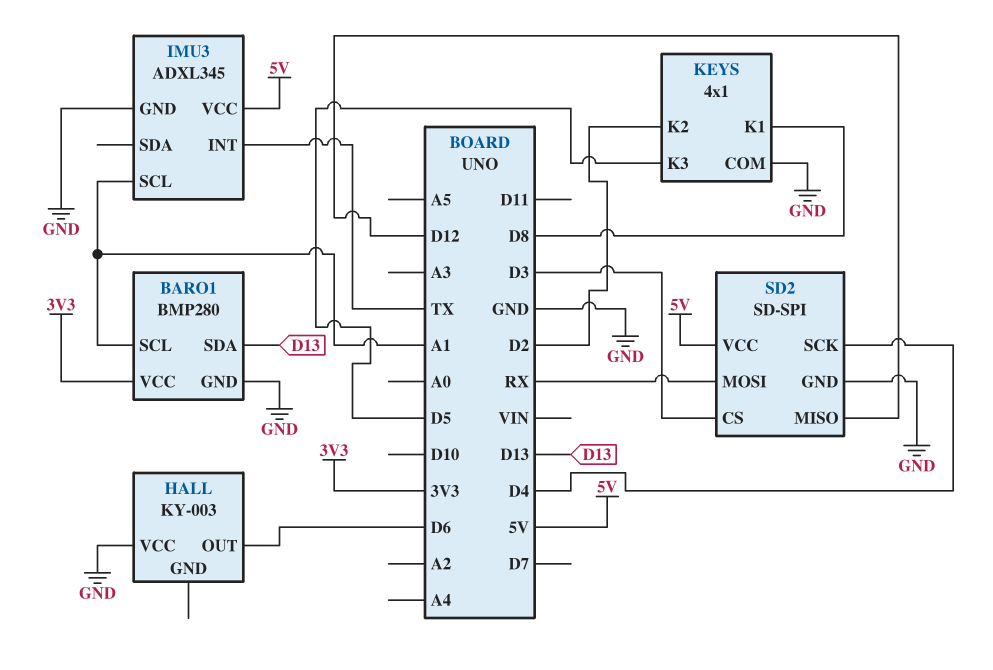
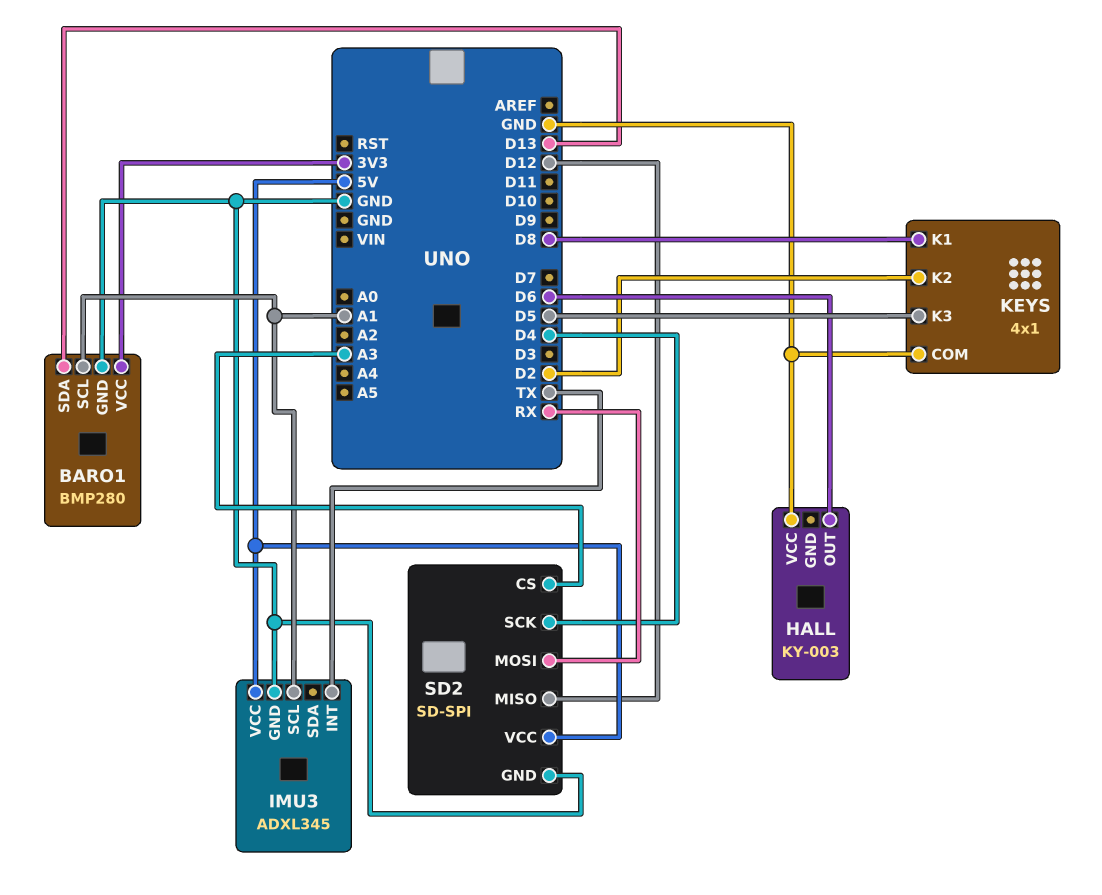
SD2 pin CS: D3 -> A3

